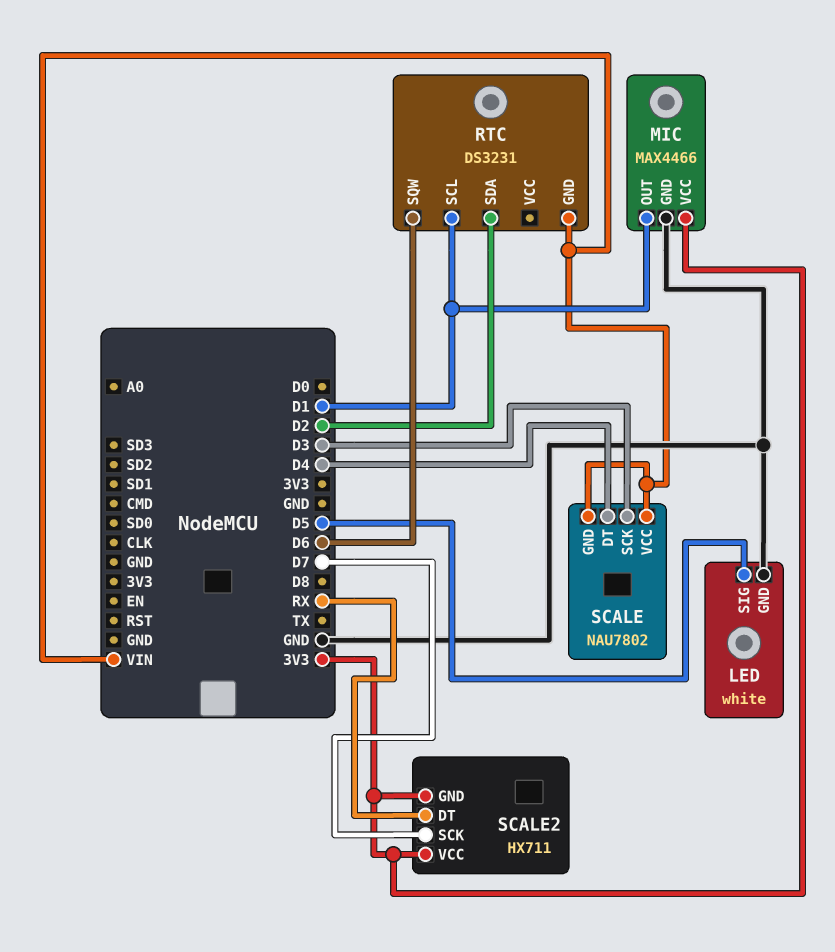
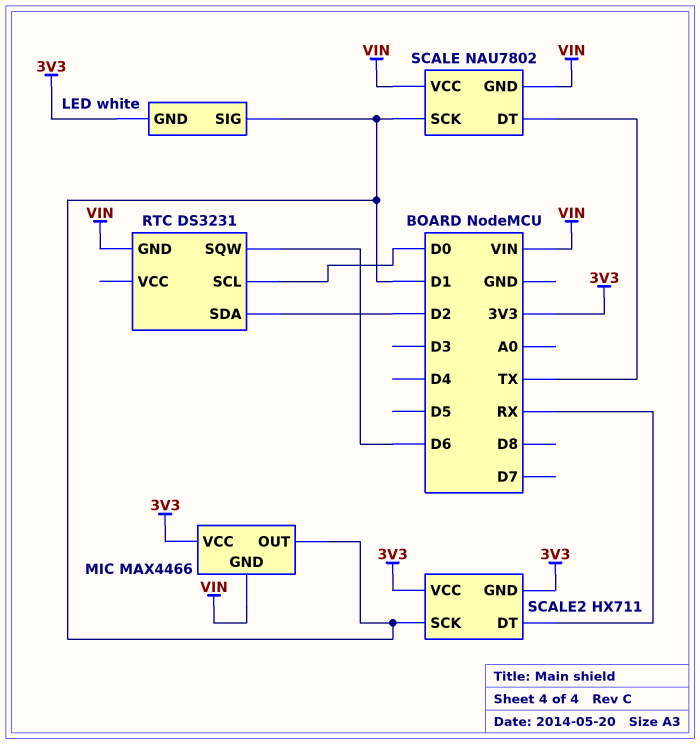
LED pin GND: GND -> 3V3
LED pin SIG: D5 -> D1
MIC pin GND: GND -> VIN
RTC pin SCL: D1 -> D0
SCALE pin DT: D4 -> TX
SCALE pin SCK: D3 -> D1
SCALE2 pin SCK: D7 -> D1

